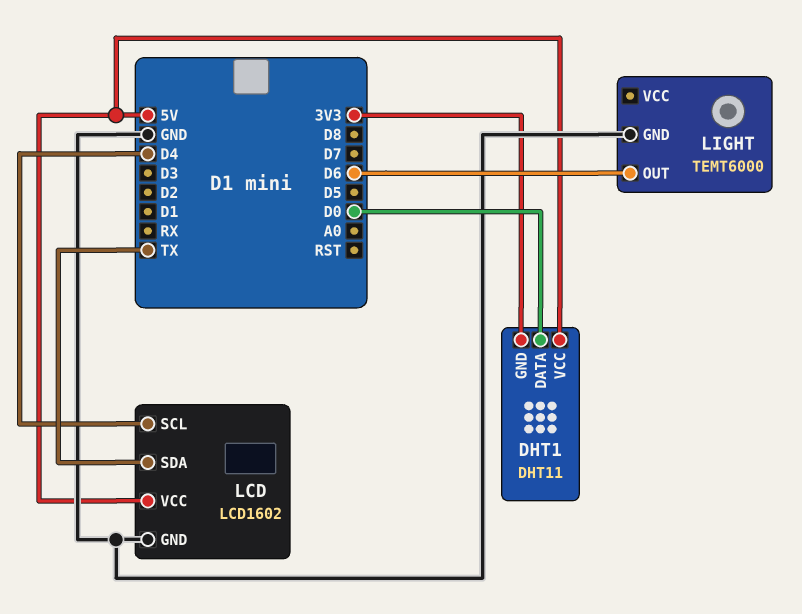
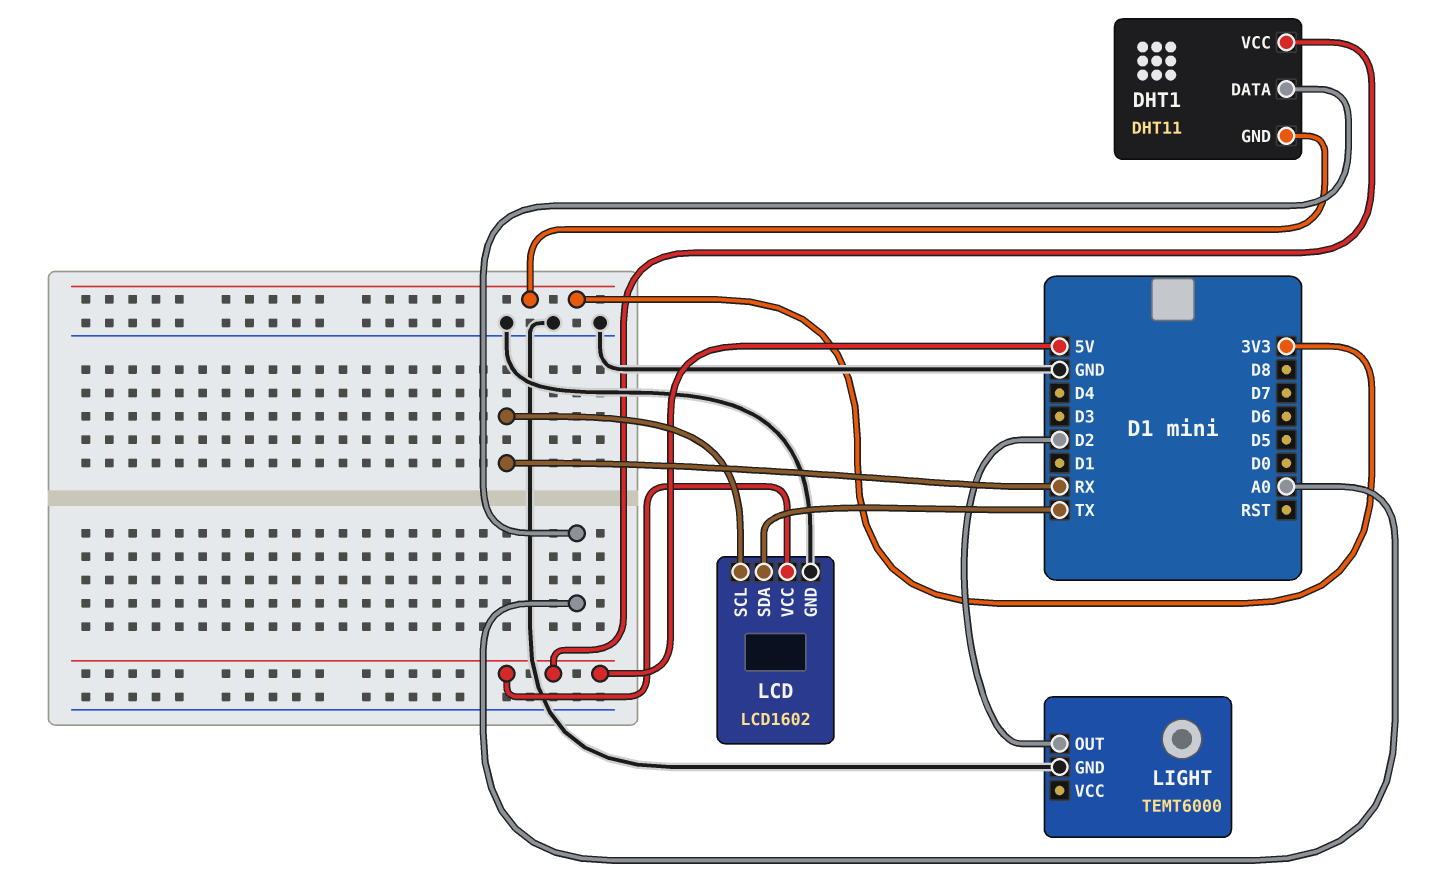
DHT1 pin DATA: D0 -> A0
LCD pin SCL: D4 -> RX
LIGHT pin OUT: D6 -> D2

